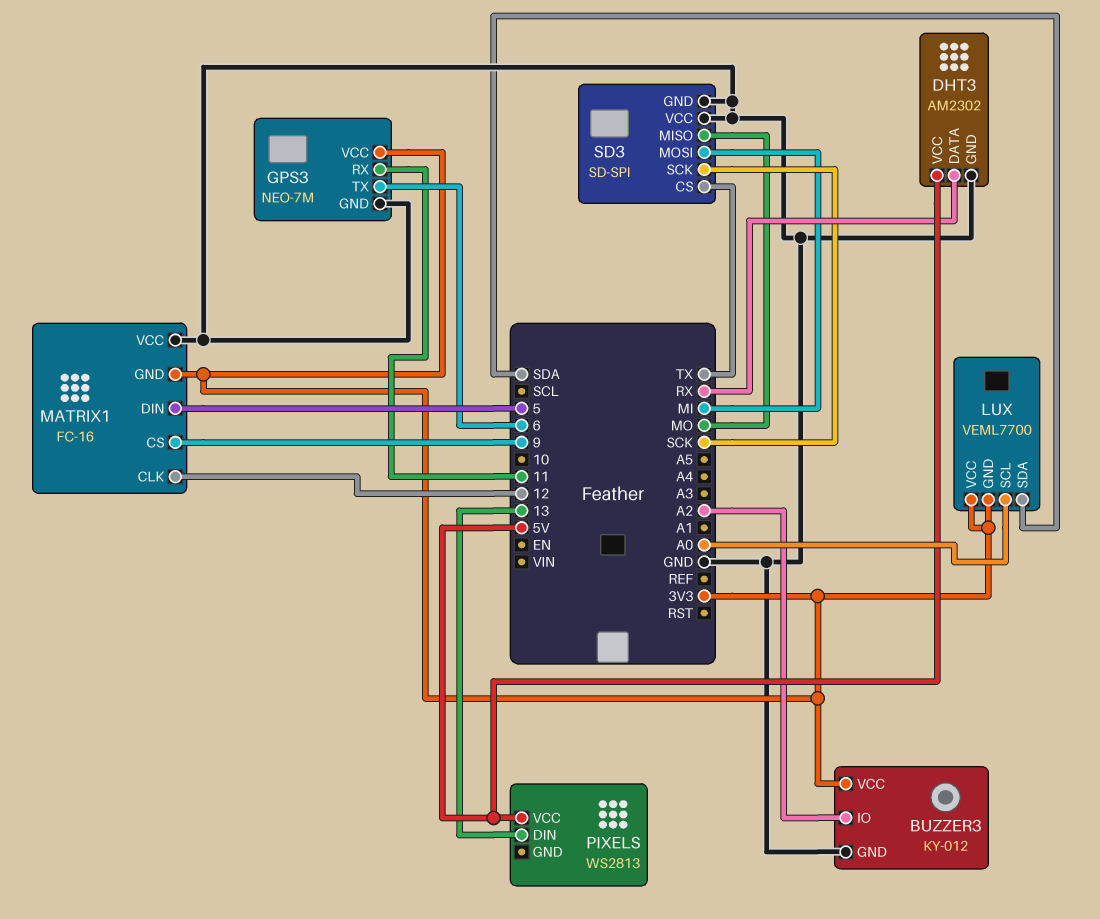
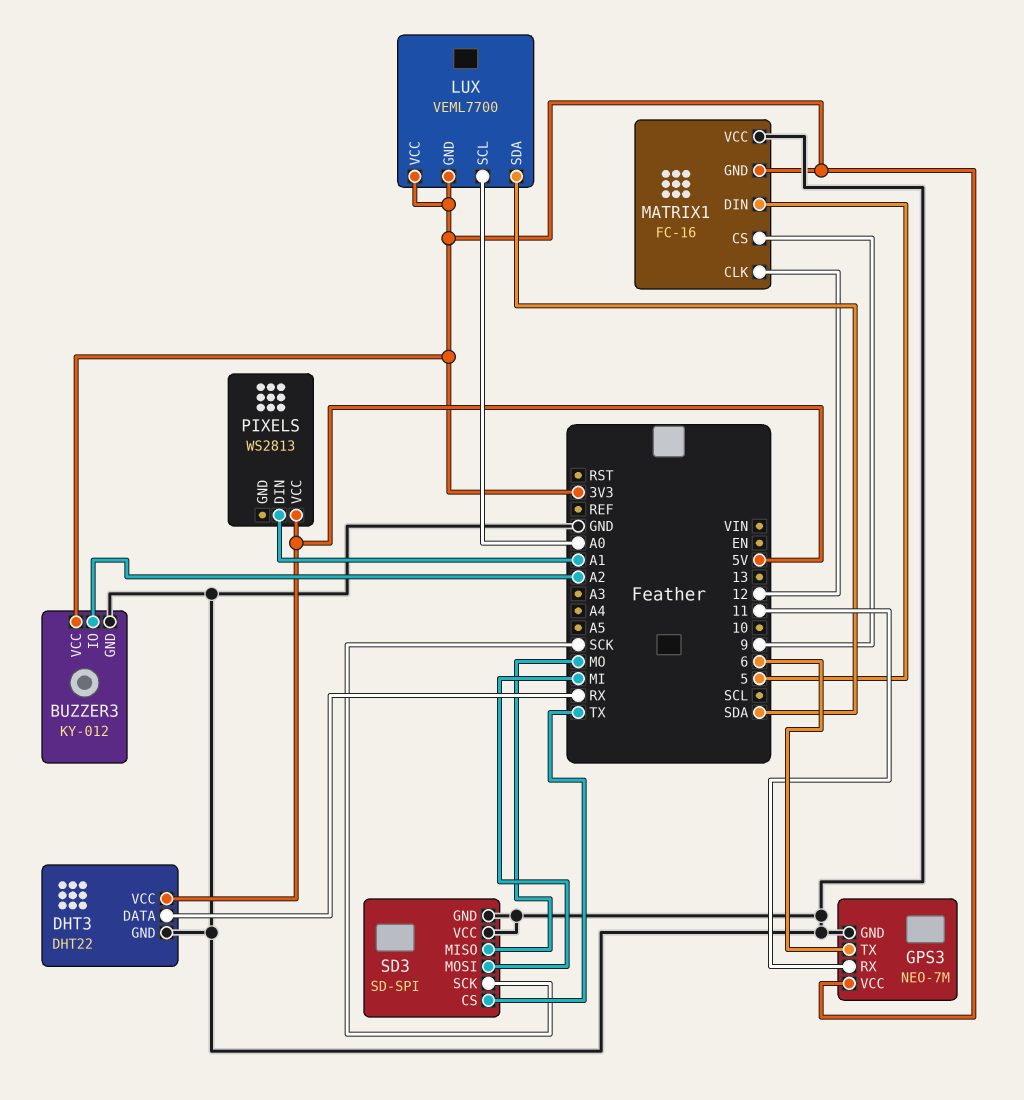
DHT3: AM2302 -> DHT22
PIXELS pin DIN: 13 -> A1

